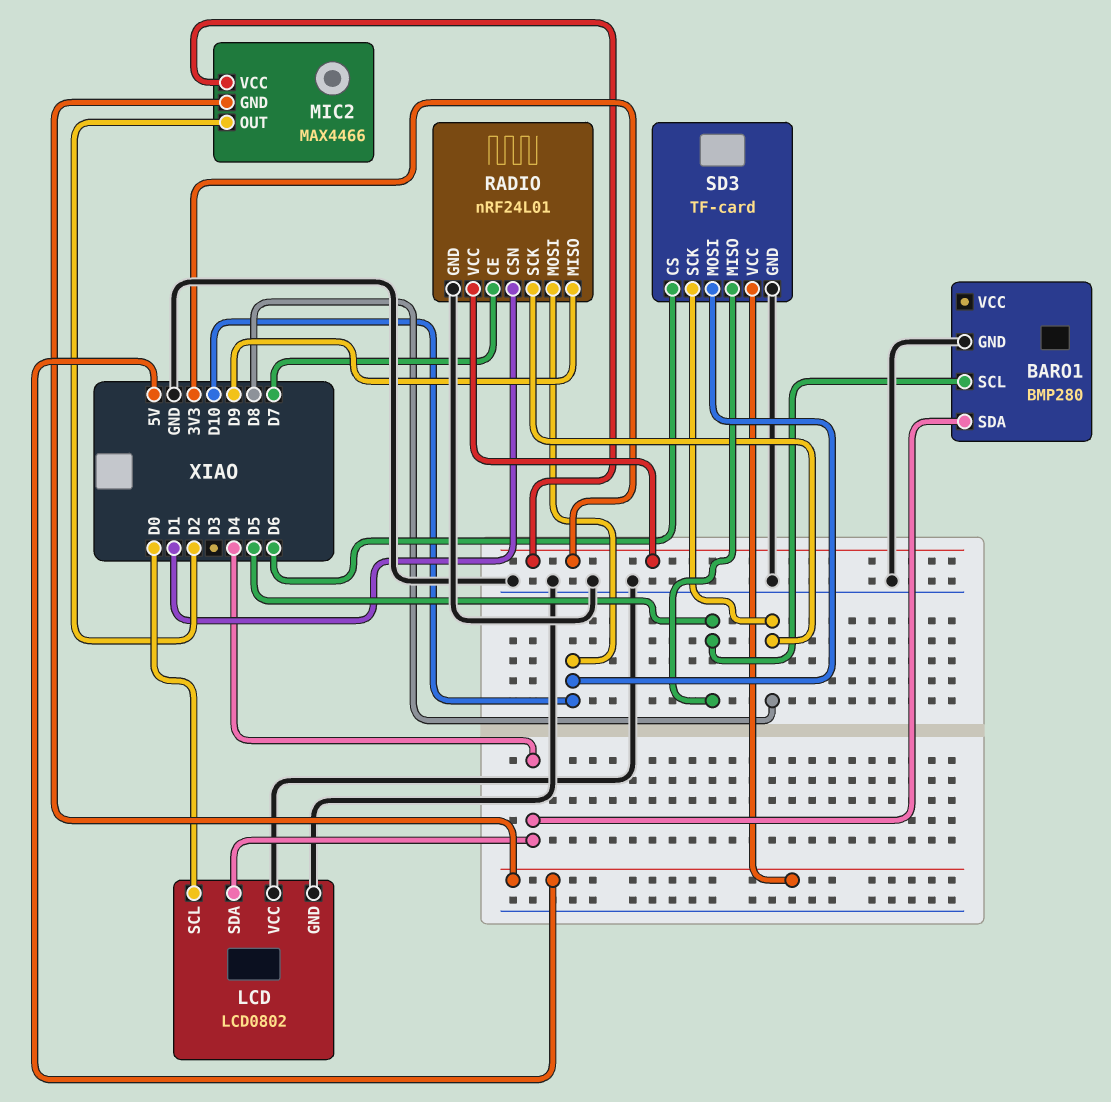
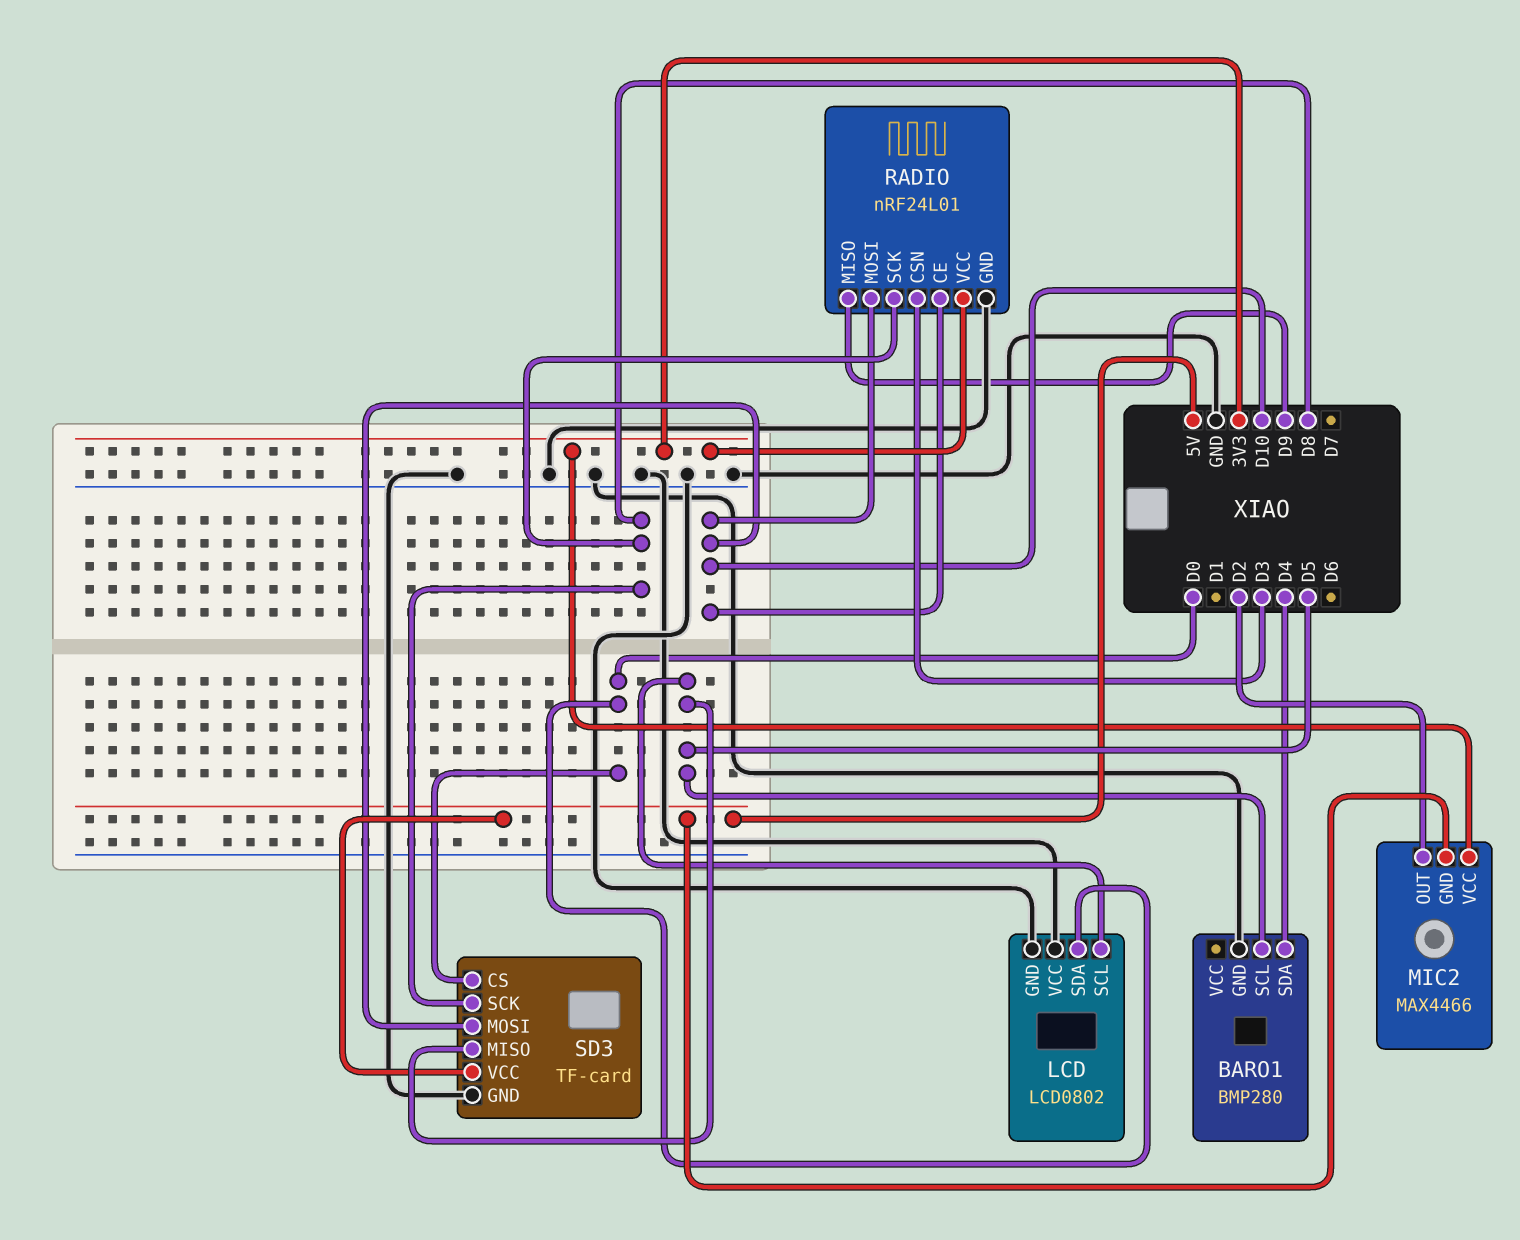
LCD pin SCL: D0 -> D5
LCD pin SDA: D4 -> D0
RADIO pin CE: D7 -> D10
RADIO pin CSN: D1 -> D3
SD3 pin CS: D6 -> D0

